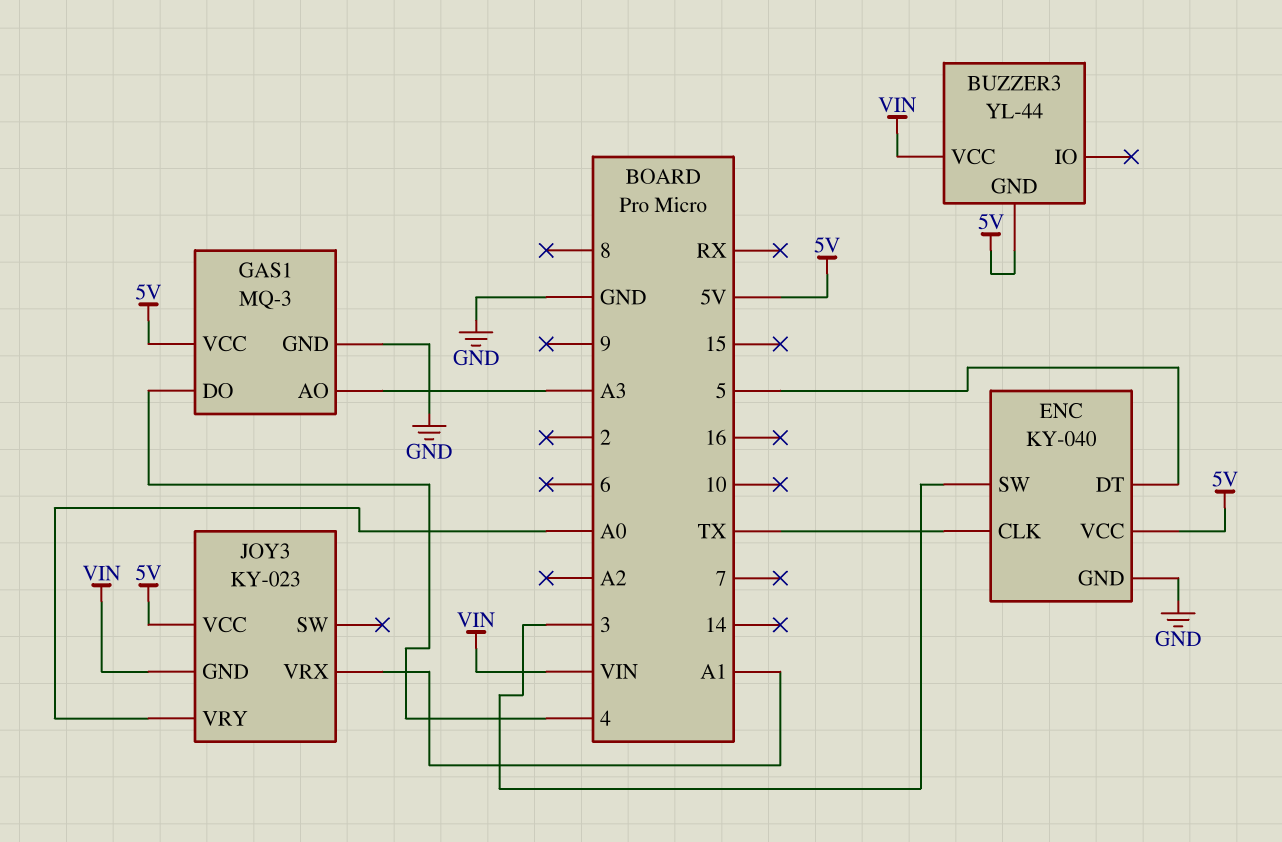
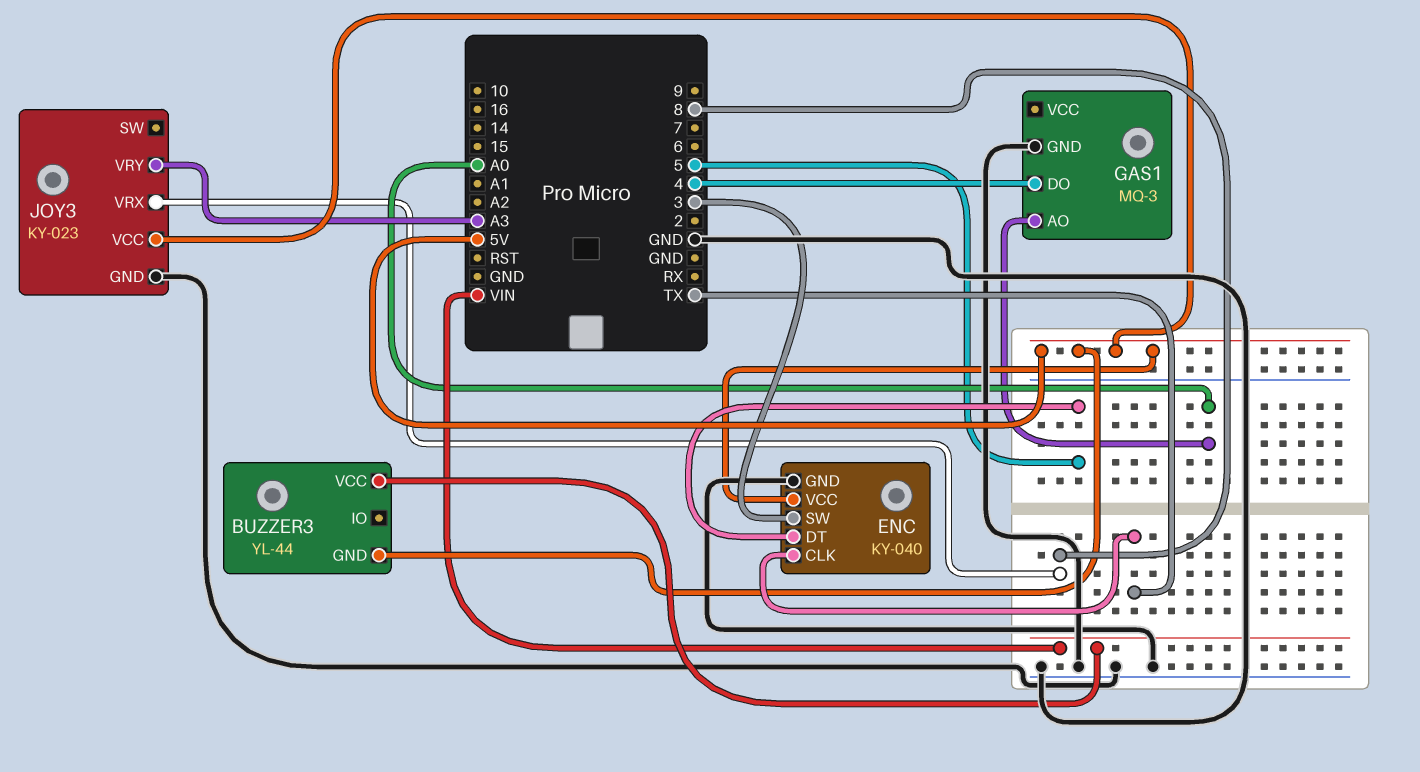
GAS1 pin AO: A3 -> A0
GAS1 pin VCC: 5V -> none
JOY3 pin GND: VIN -> GND
JOY3 pin VRX: A1 -> 8
JOY3 pin VRY: A0 -> A3

